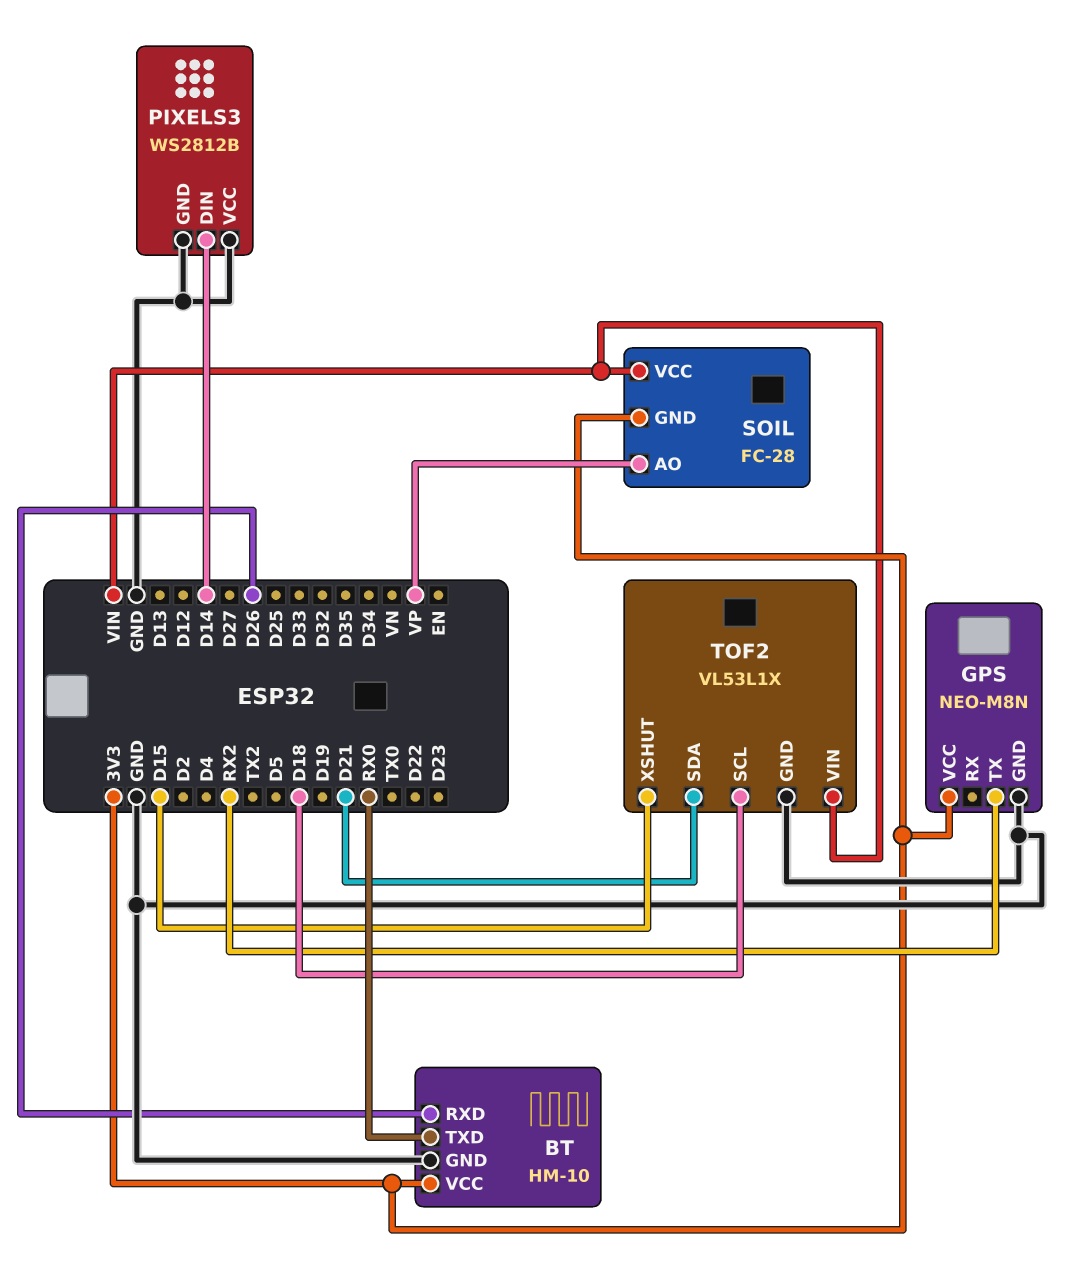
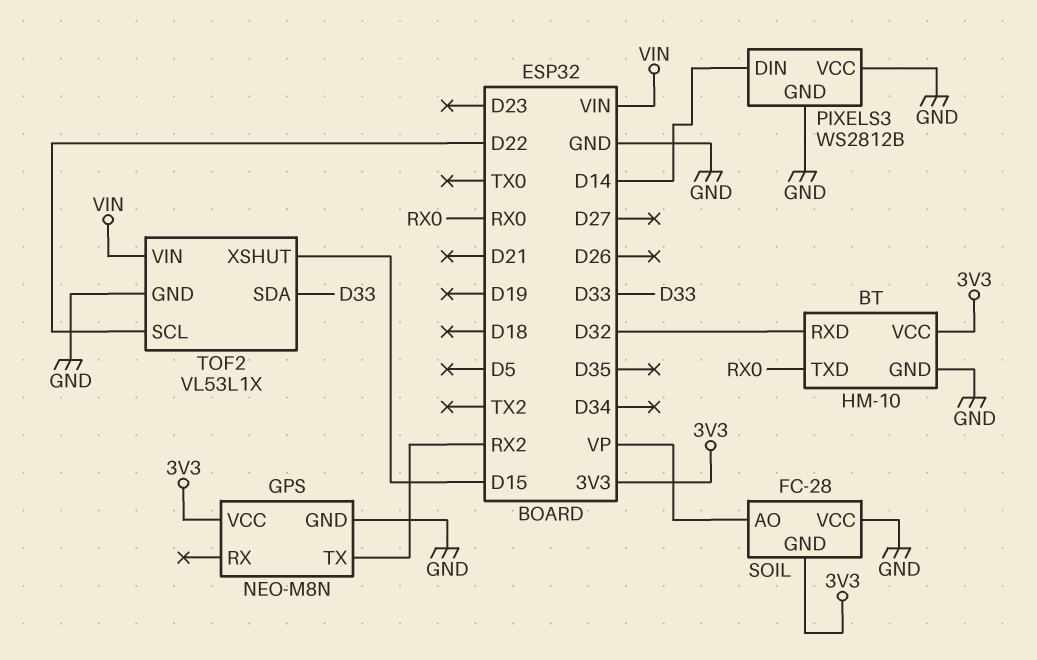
BT pin RXD: D26 -> D32
SOIL pin VCC: VIN -> GND
TOF2 pin SCL: D18 -> D22
TOF2 pin SDA: D21 -> D33

